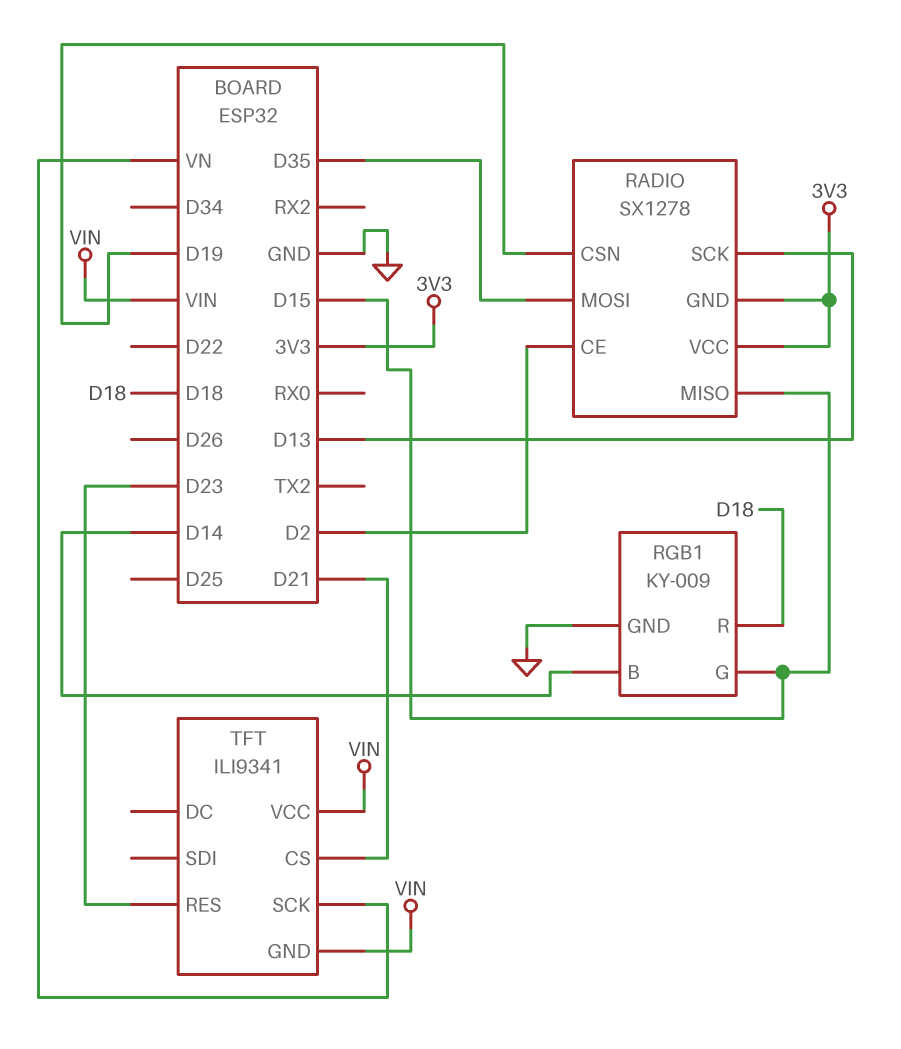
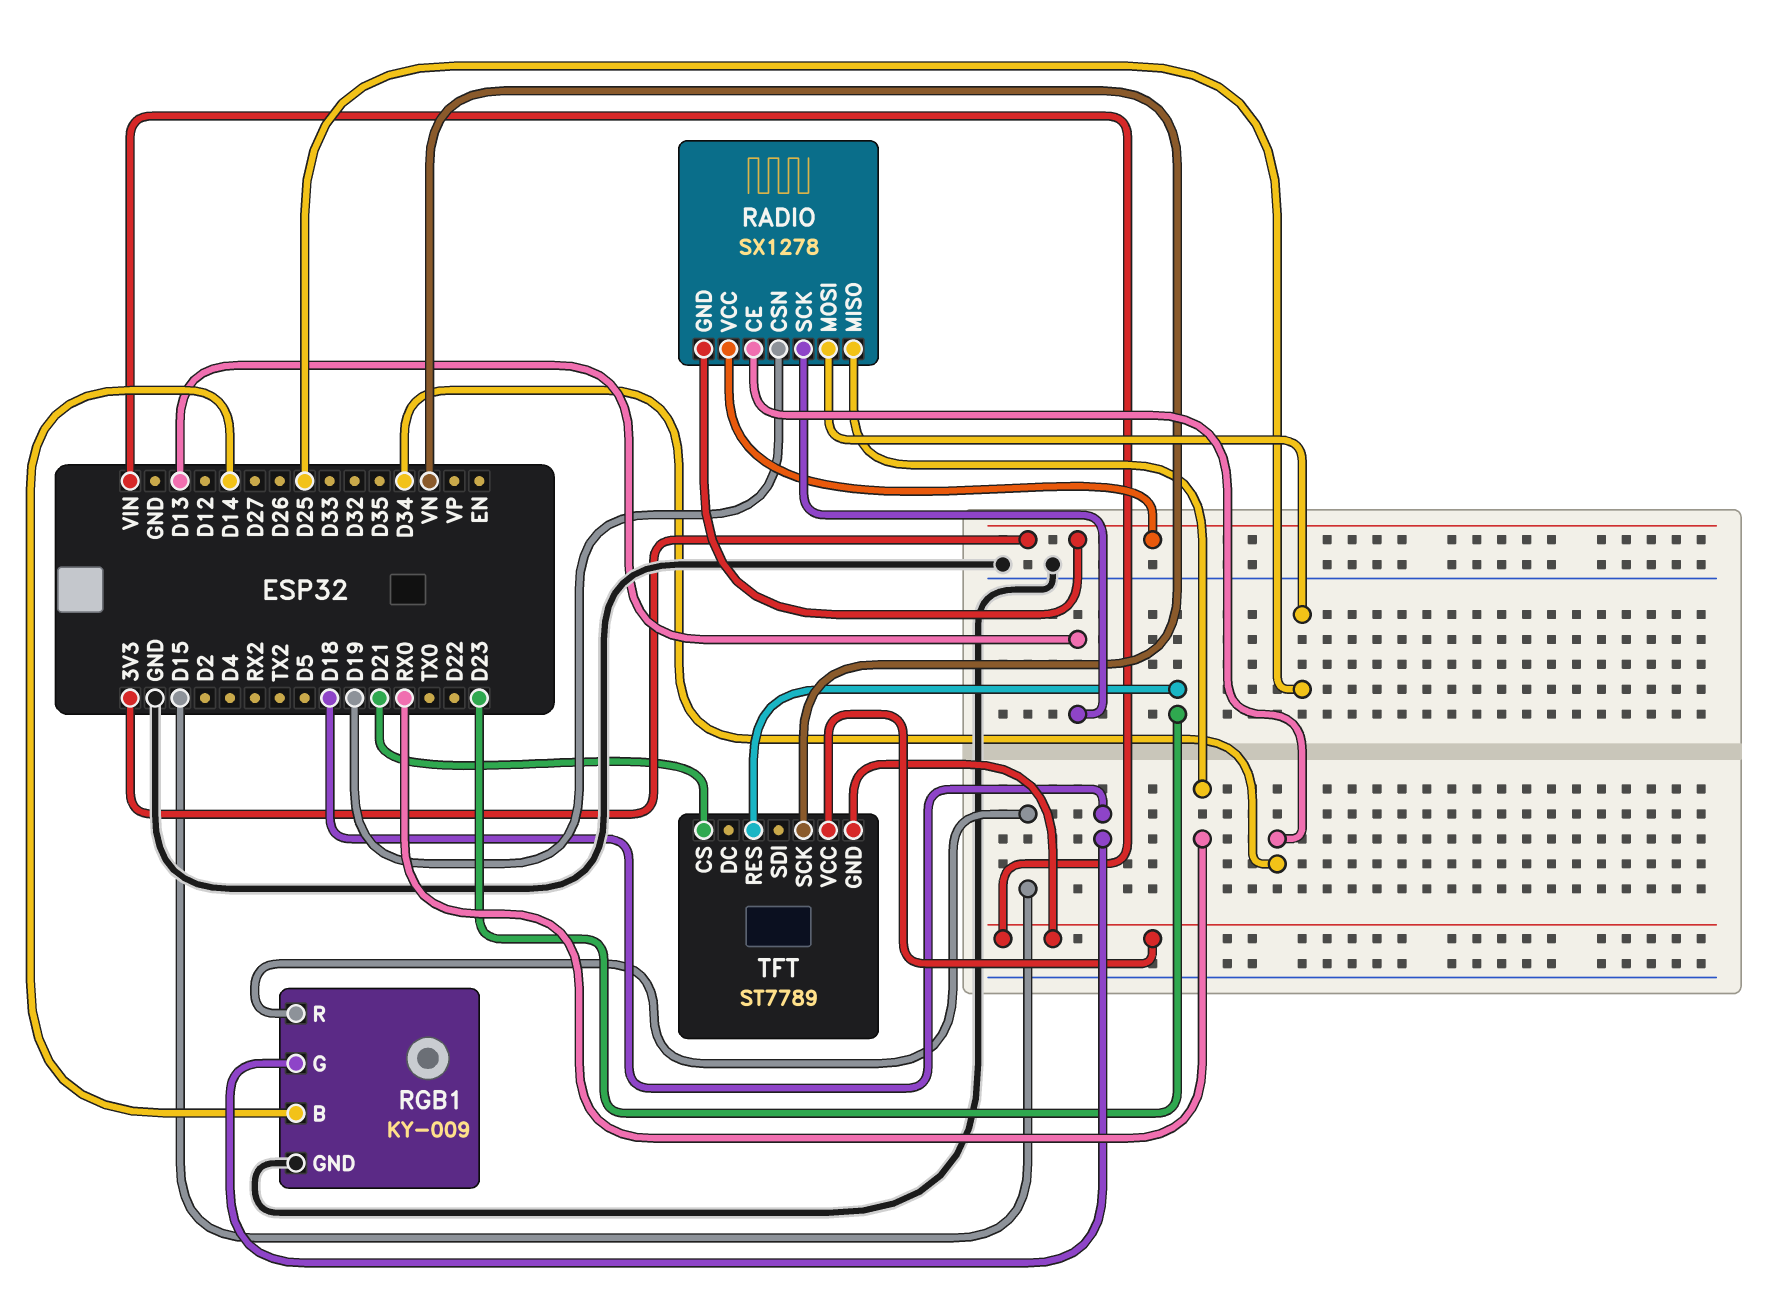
RADIO pin CE: D2 -> D34
RADIO pin MISO: D15 -> RX0
RADIO pin MOSI: D35 -> D25
RGB1 pin G: D15 -> D18
RGB1 pin R: D18 -> D15
TFT: ILI9341 -> ST7789

